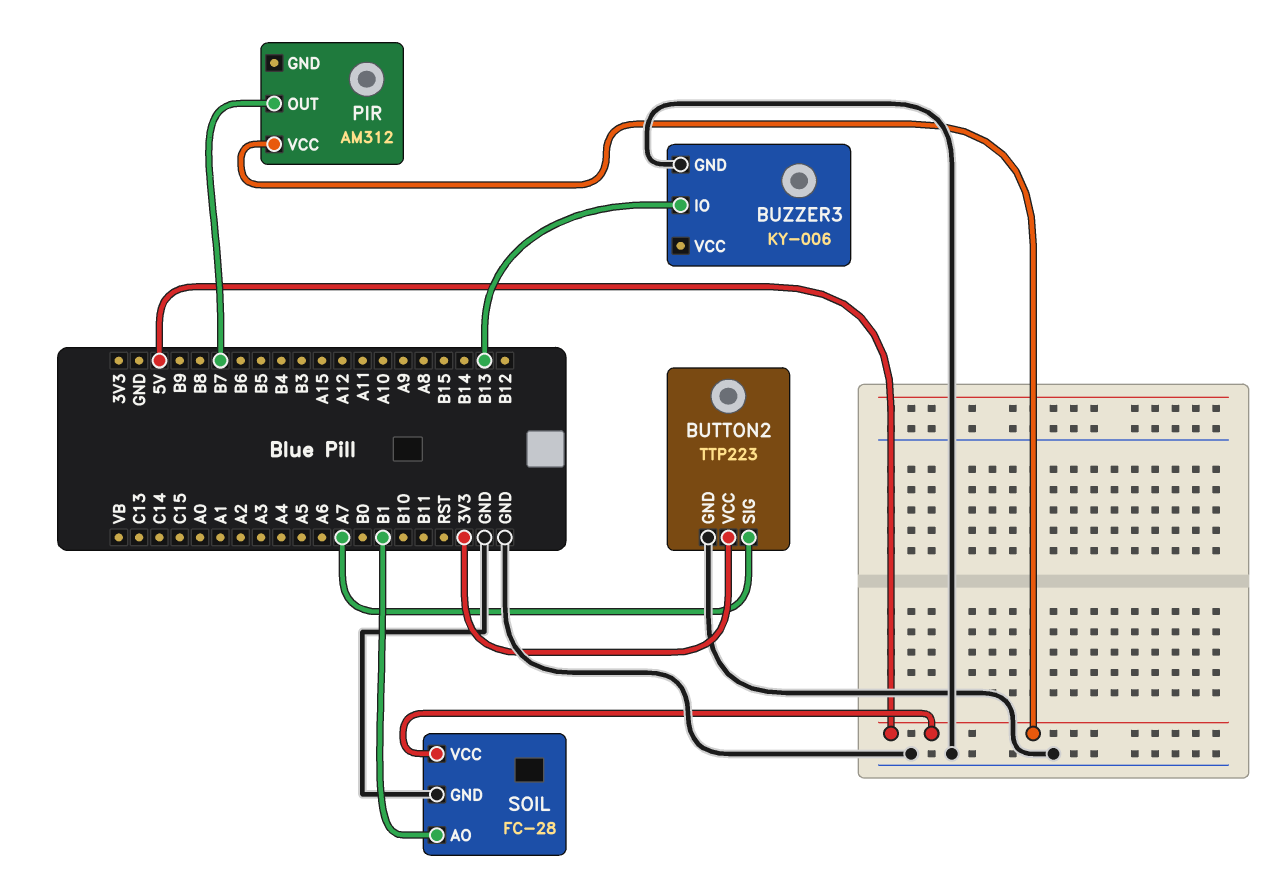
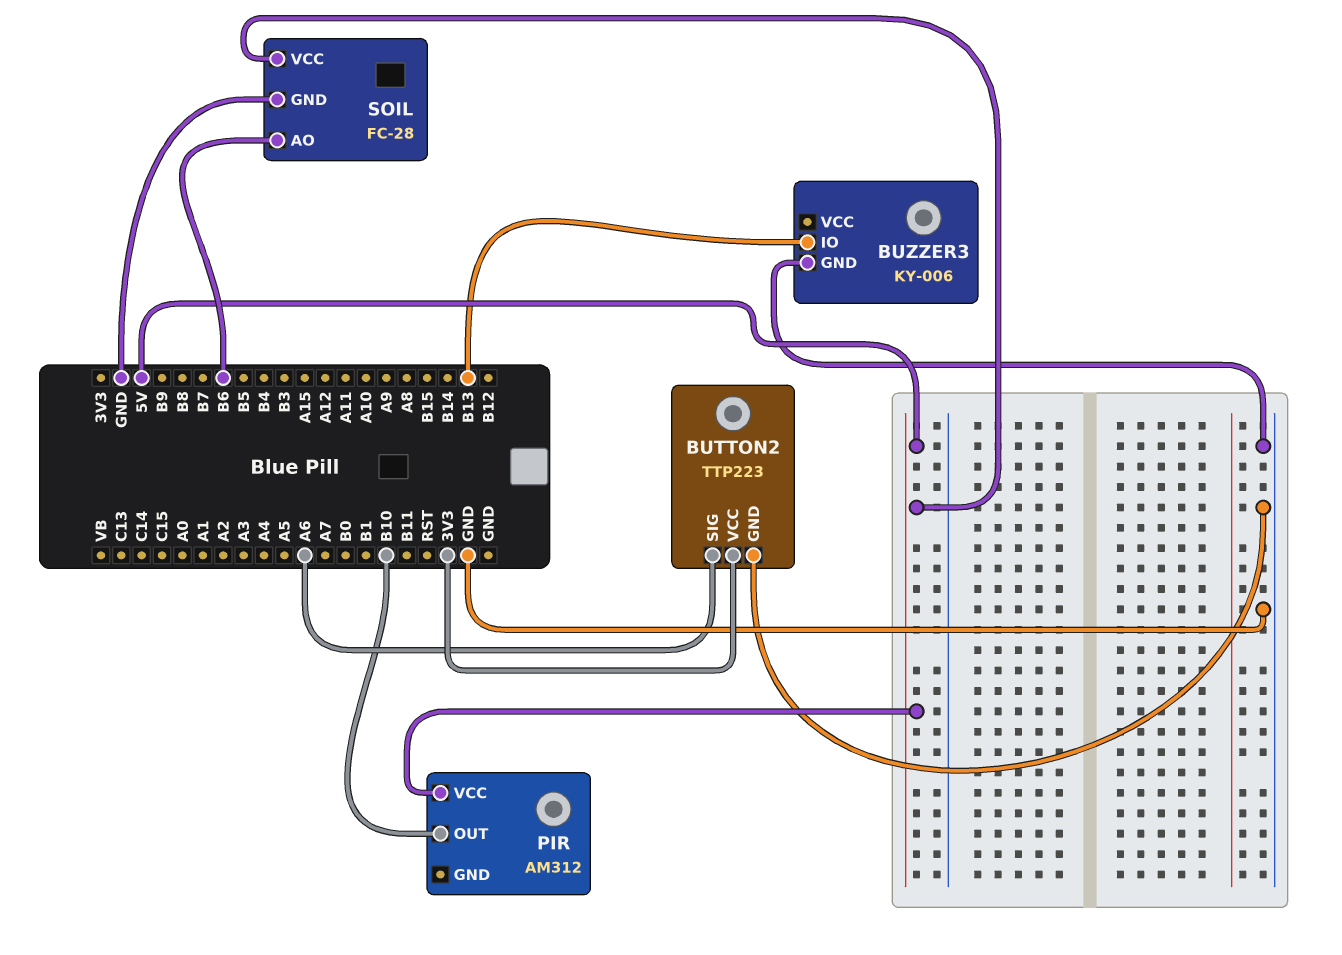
BUTTON2 pin SIG: A7 -> A6
PIR pin OUT: B7 -> B10
SOIL pin AO: B1 -> B6

